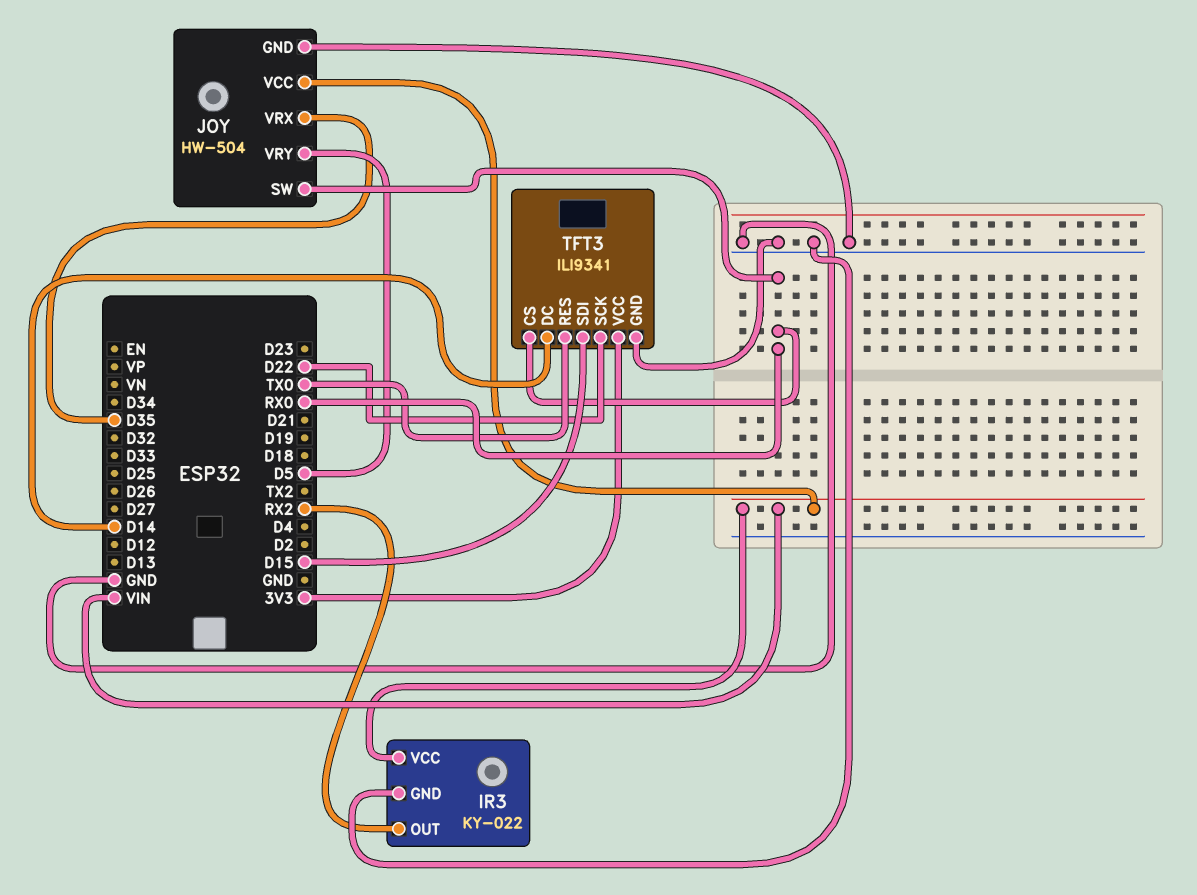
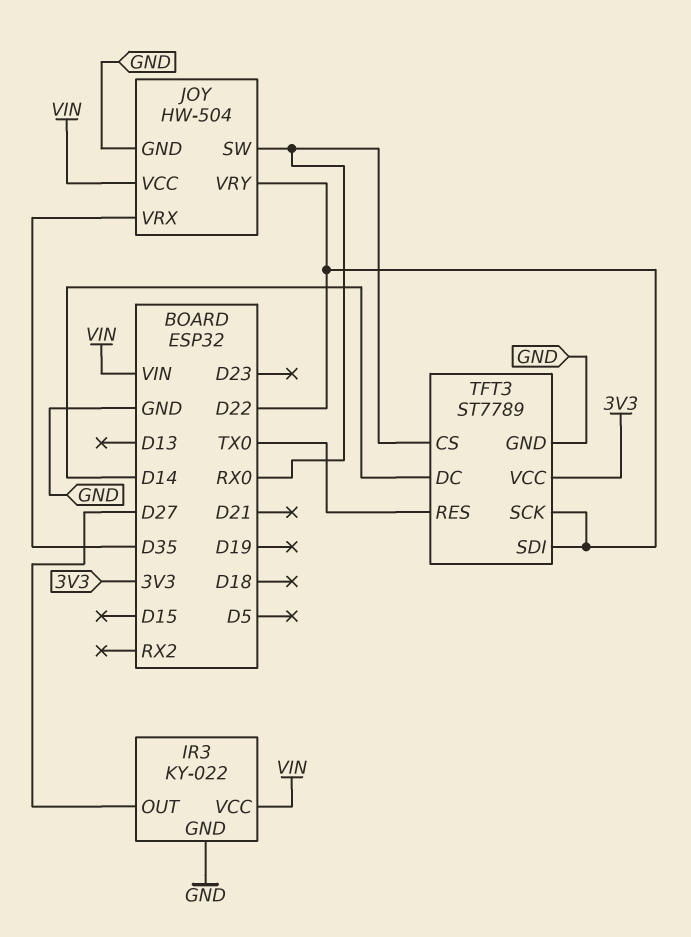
IR3 pin OUT: RX2 -> D27
JOY pin VRY: D5 -> D22
TFT3: ILI9341 -> ST7789
TFT3 pin SDI: D15 -> D22

